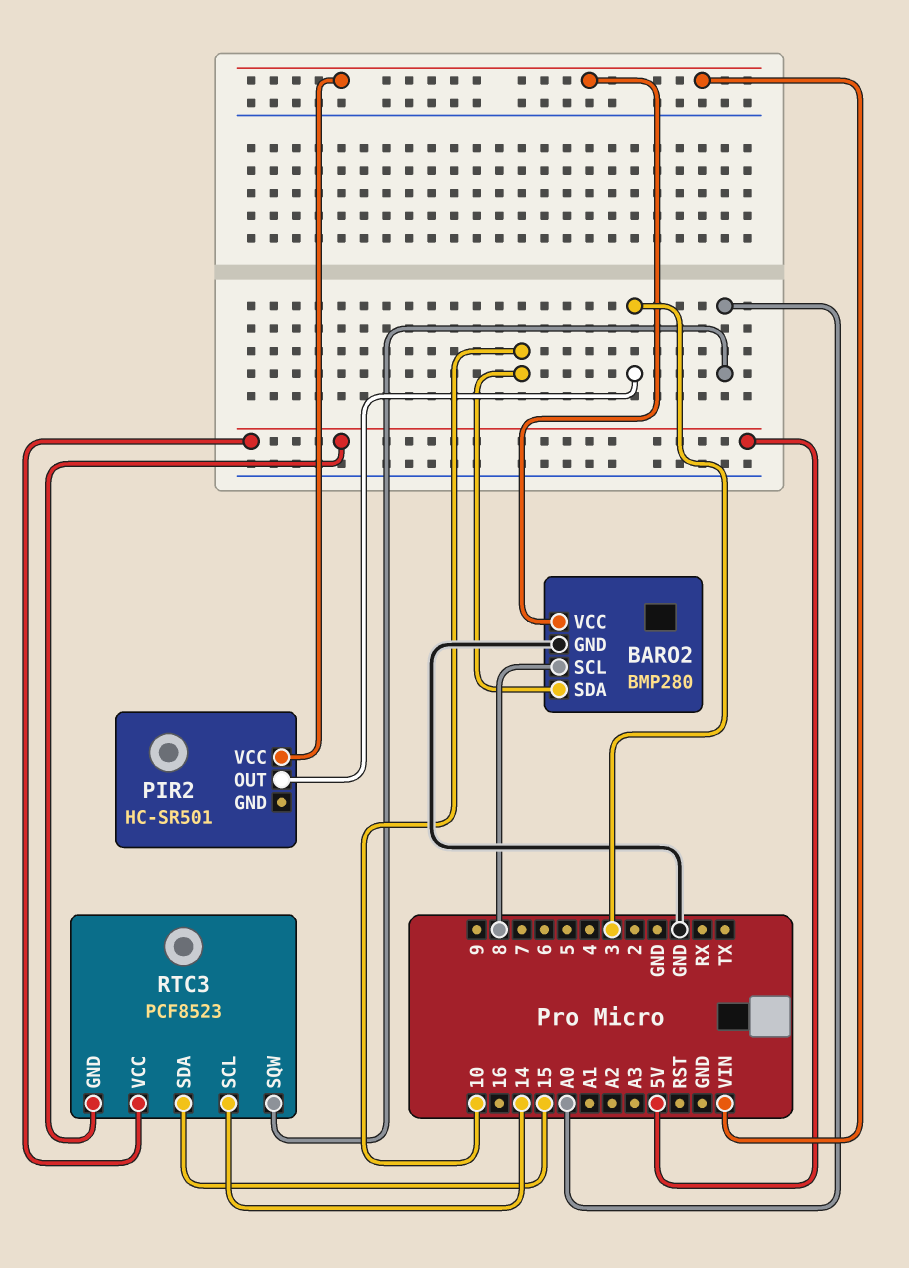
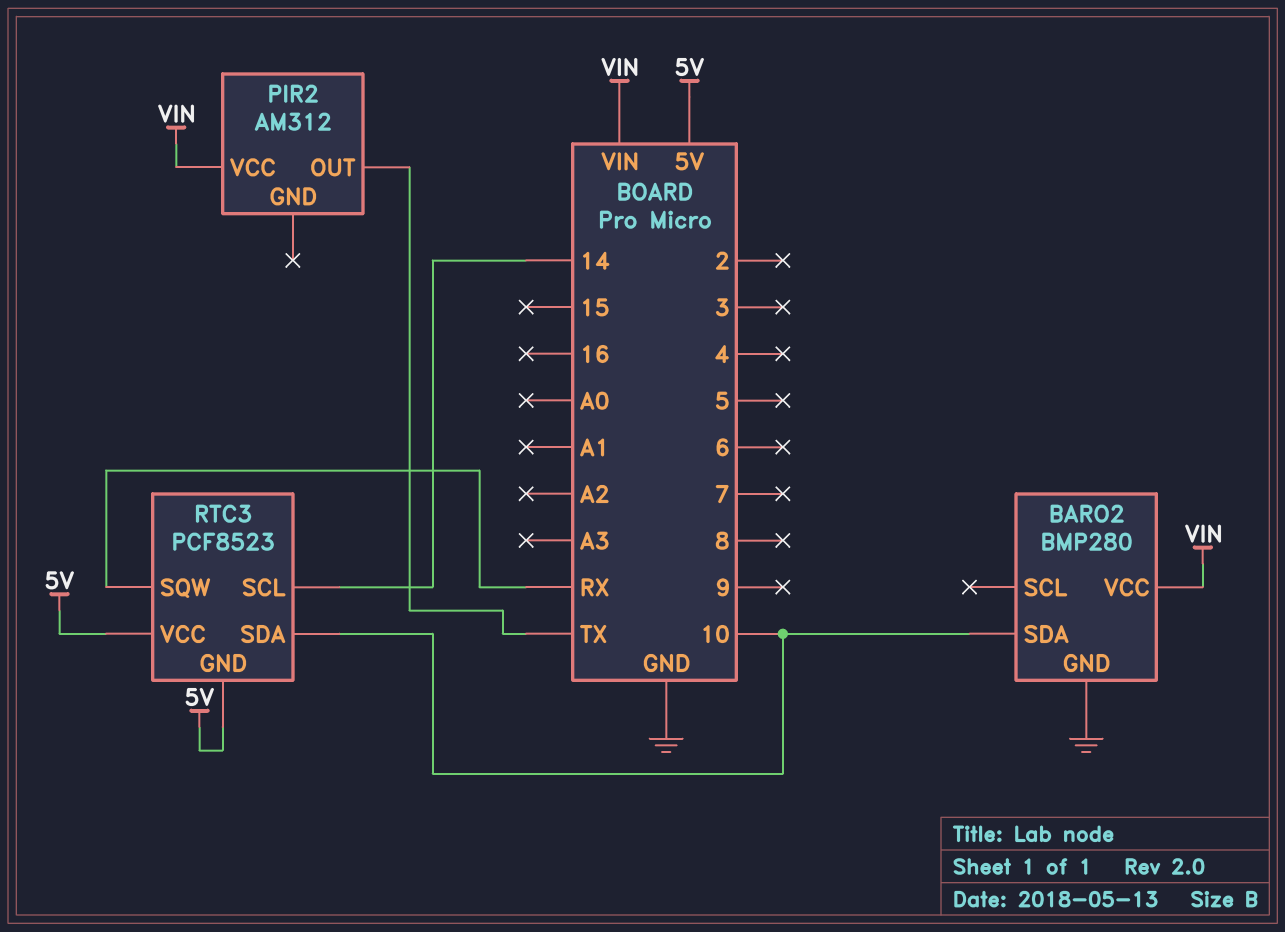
BARO2 pin SCL: 8 -> none
PIR2: HC-SR501 -> AM312
PIR2 pin OUT: 3 -> TX
RTC3 pin SDA: 15 -> 10
RTC3 pin SQW: A0 -> RX

